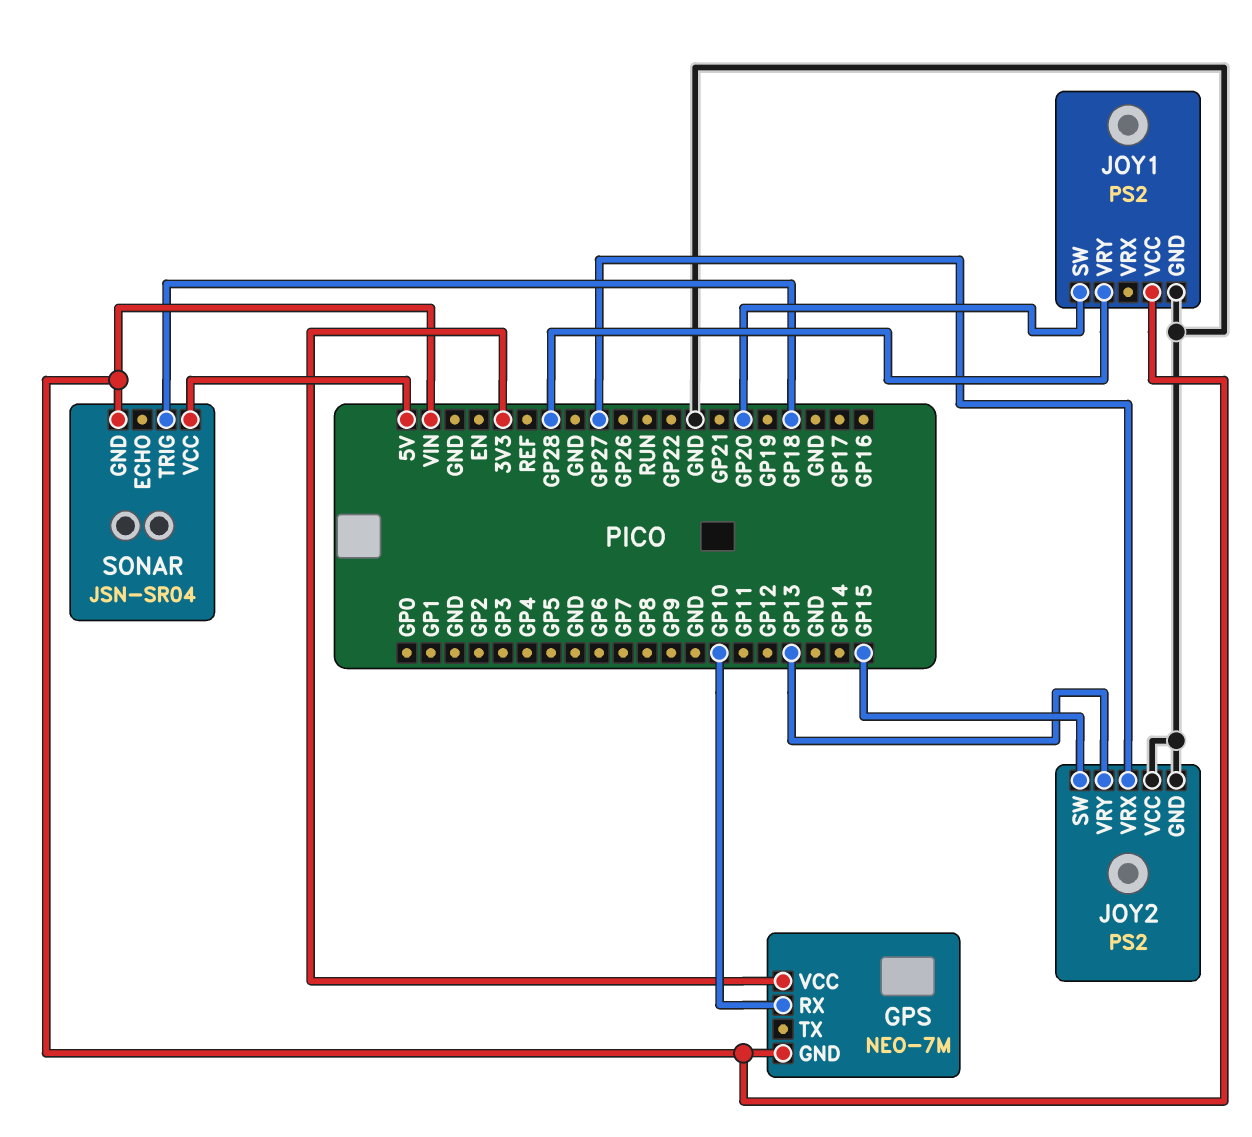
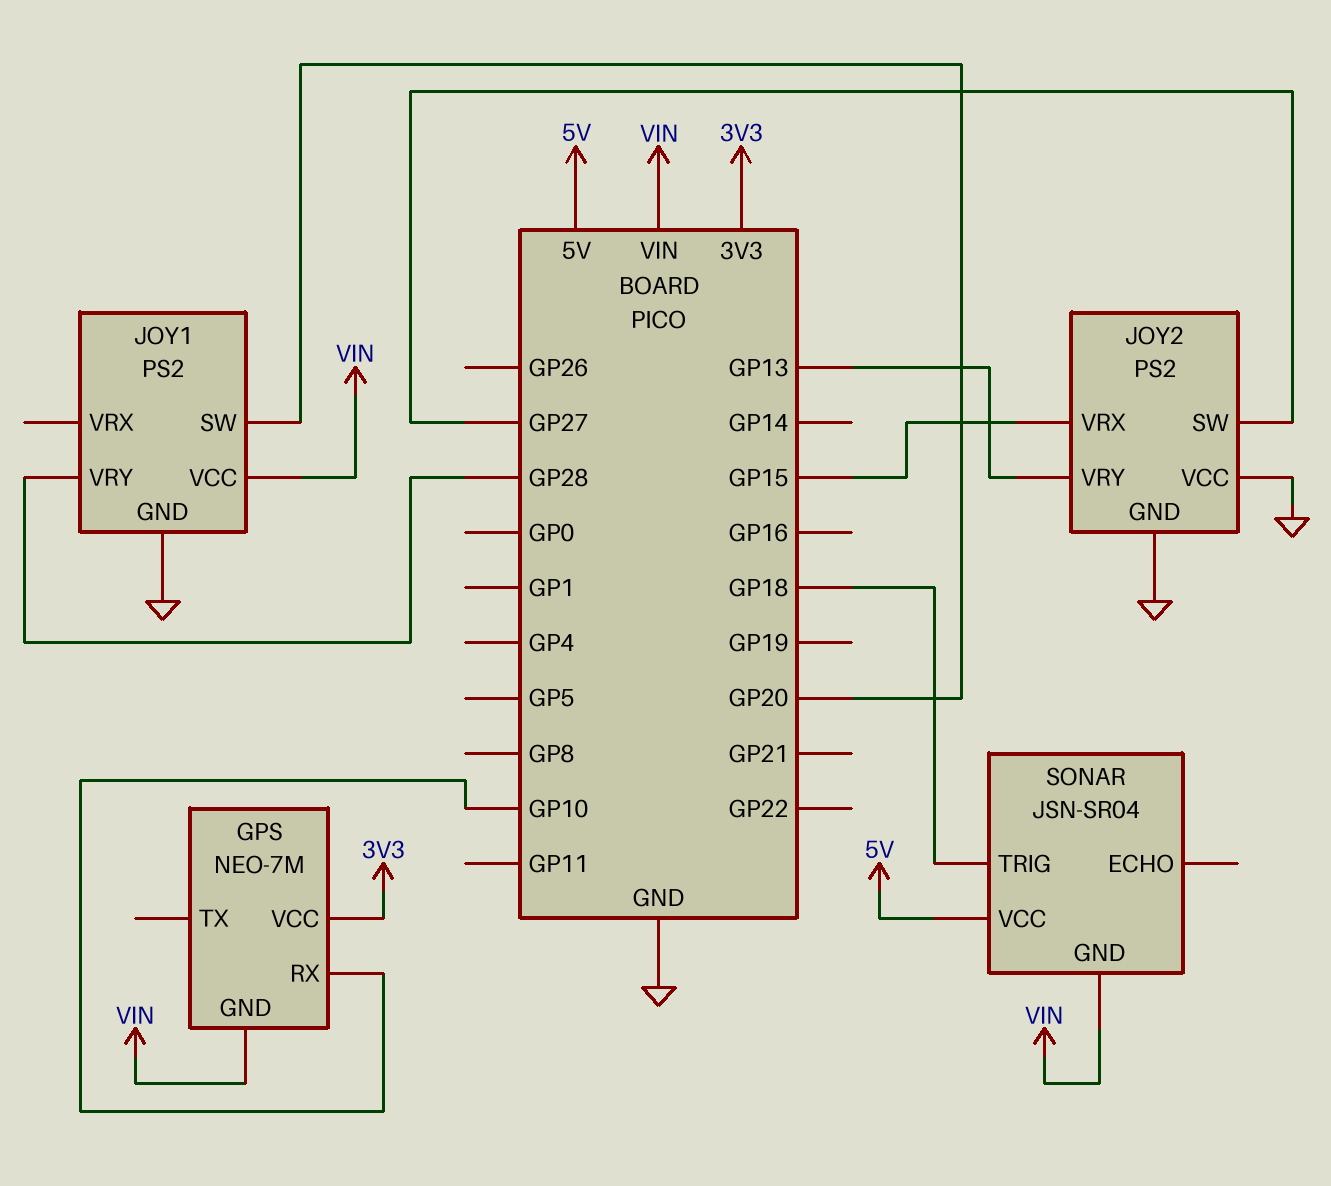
JOY2 pin SW: GP15 -> GP27
JOY2 pin VRX: GP27 -> GP15

